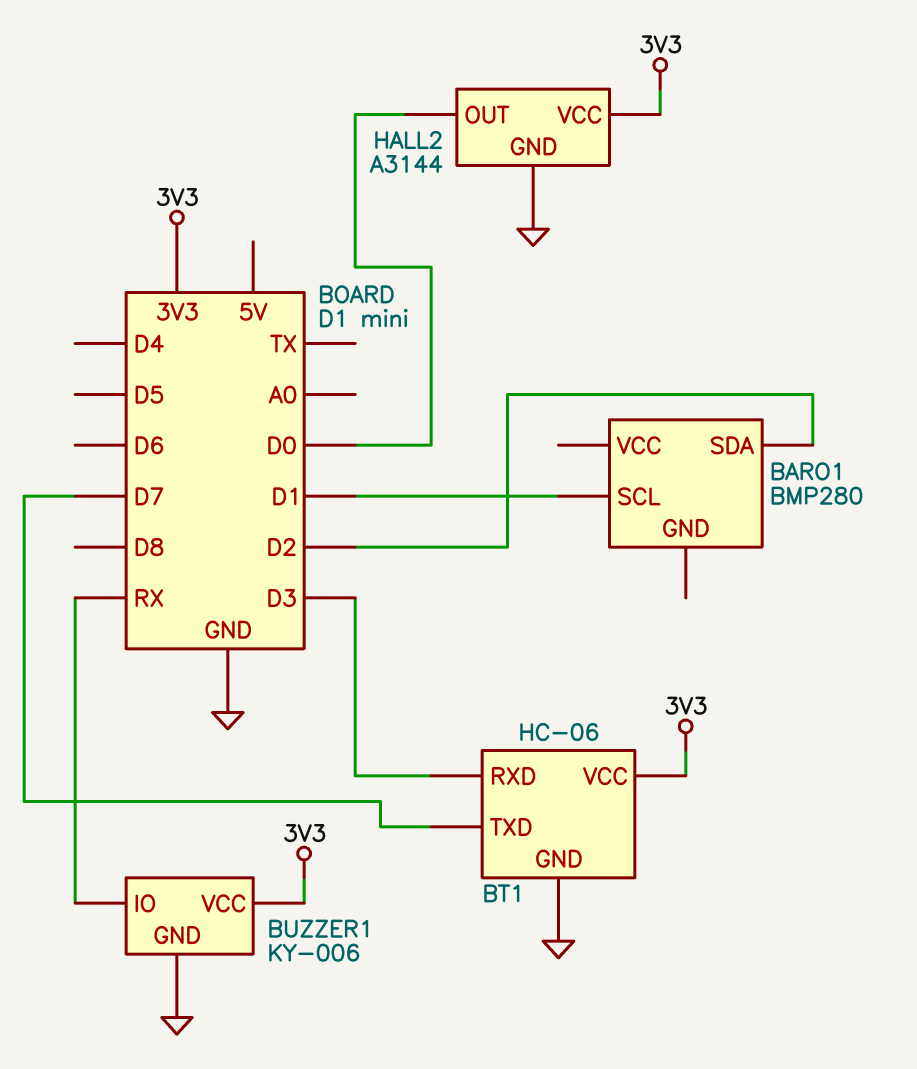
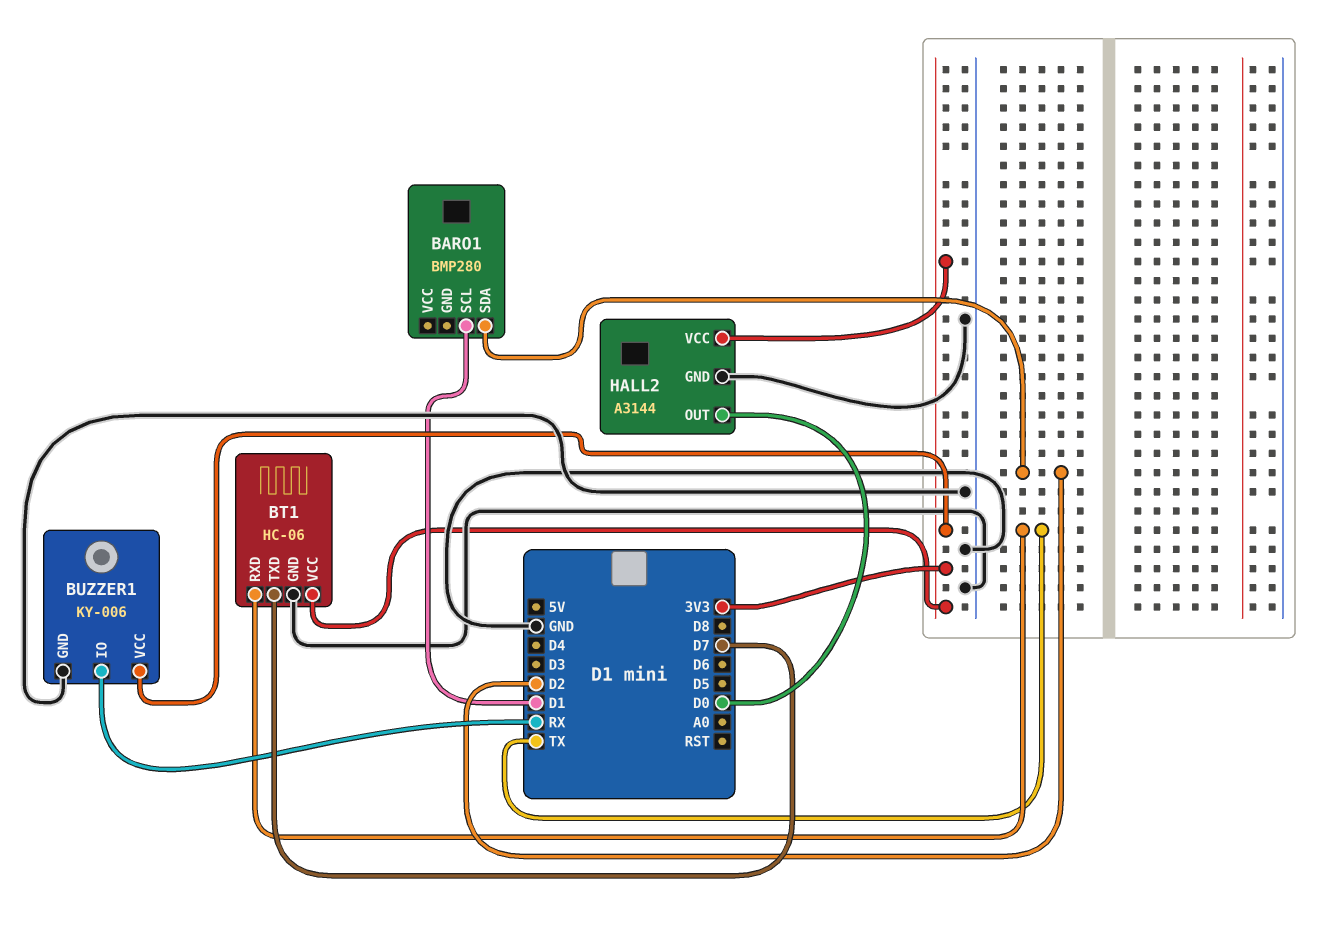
BT1 pin RXD: D3 -> TX

